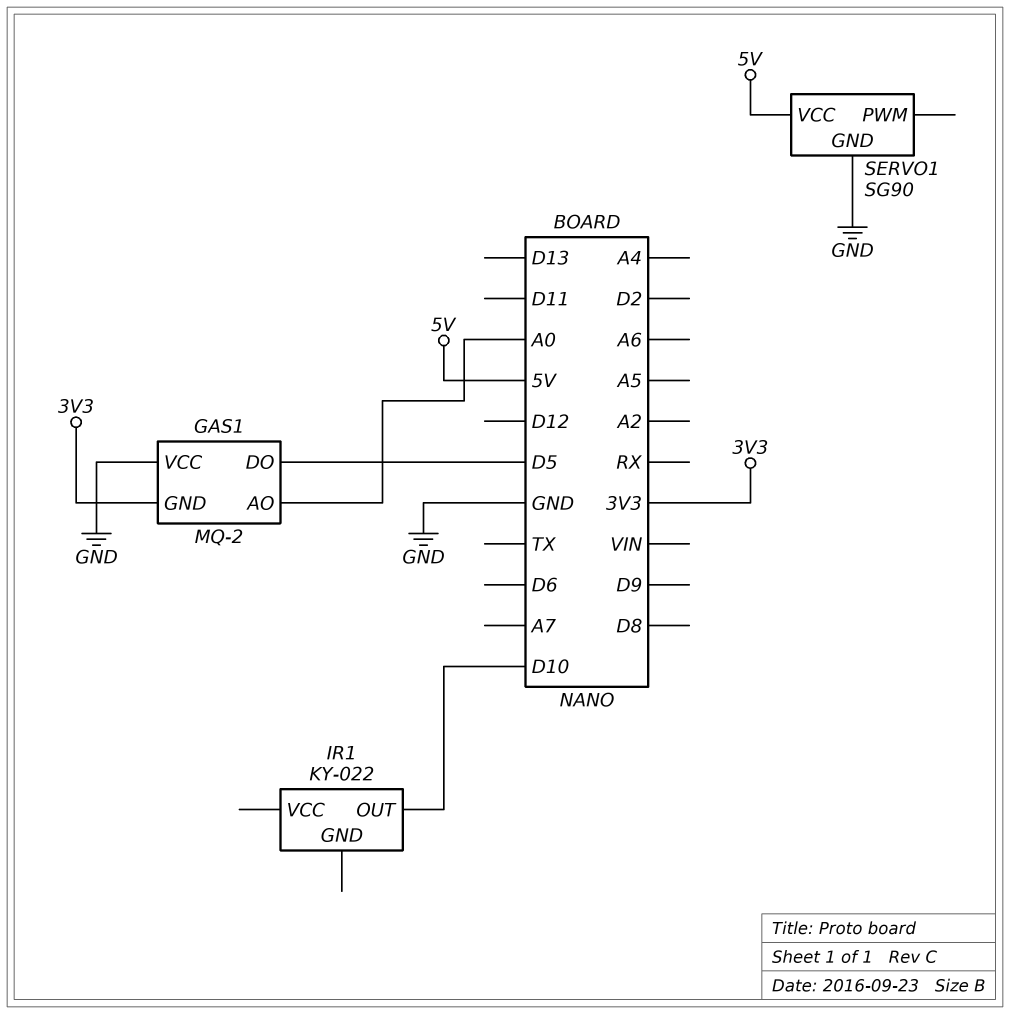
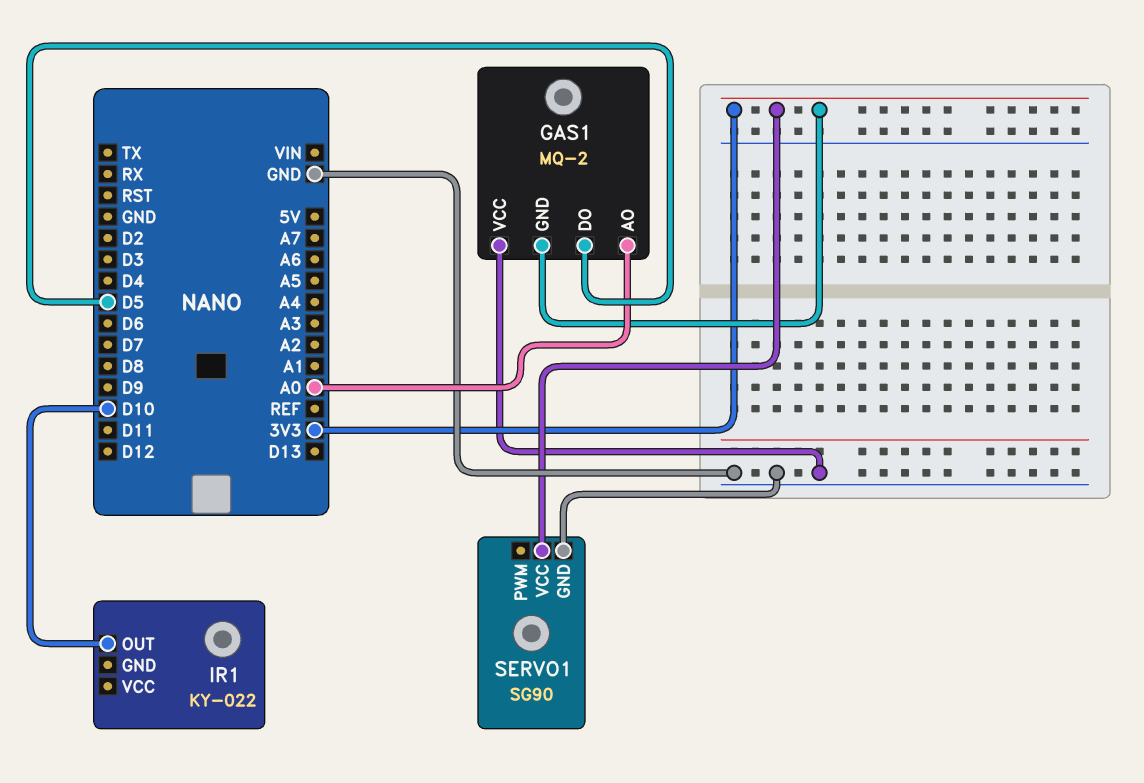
SERVO1 pin VCC: 5V -> 3V3

